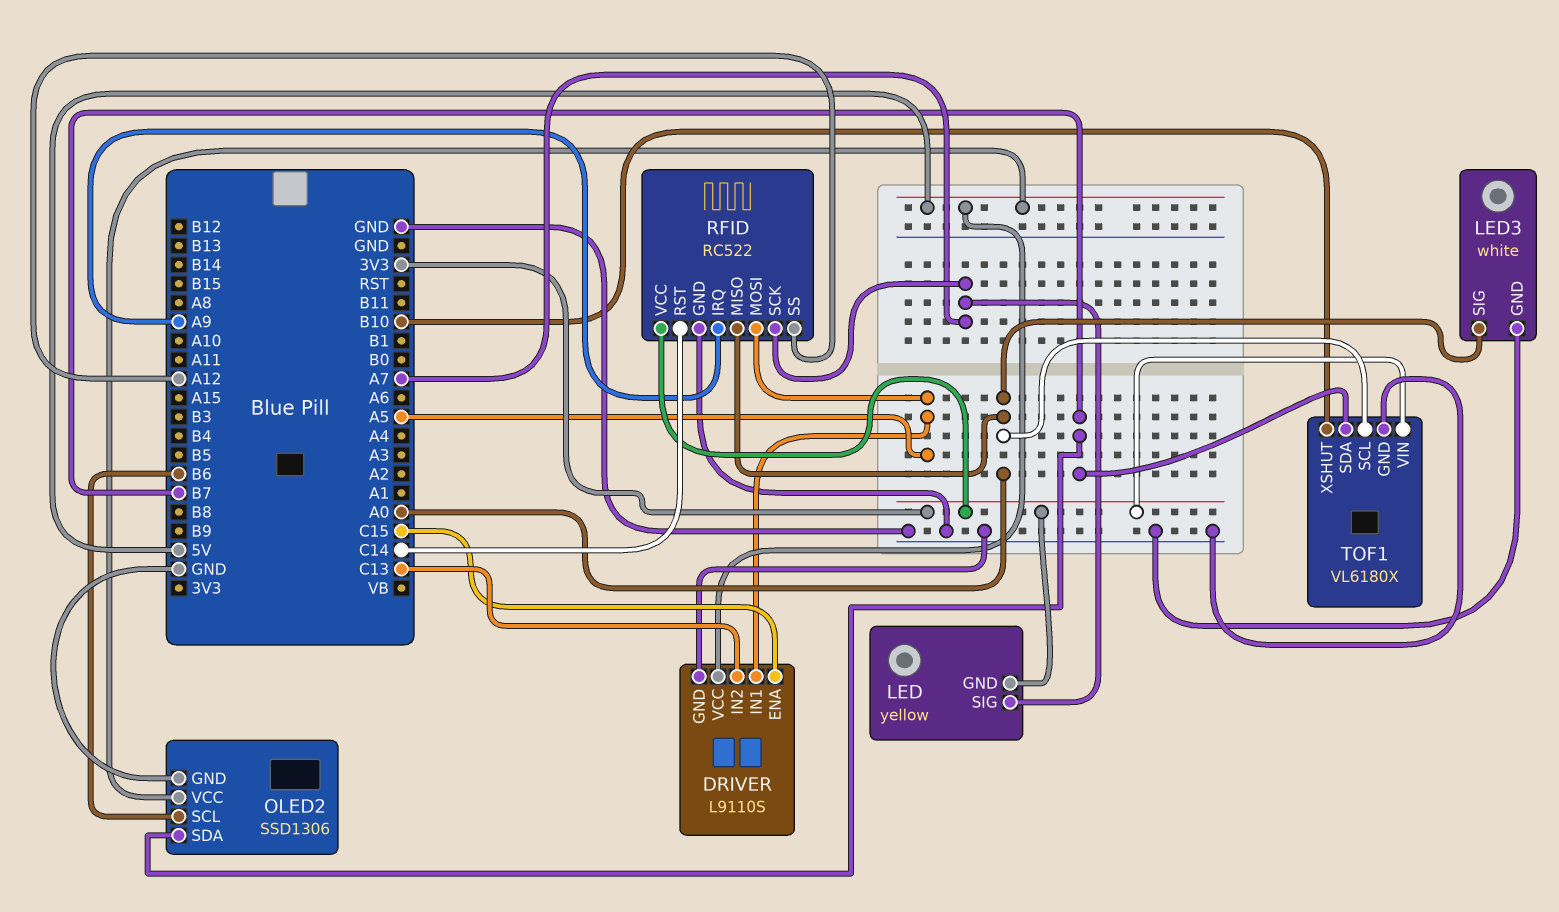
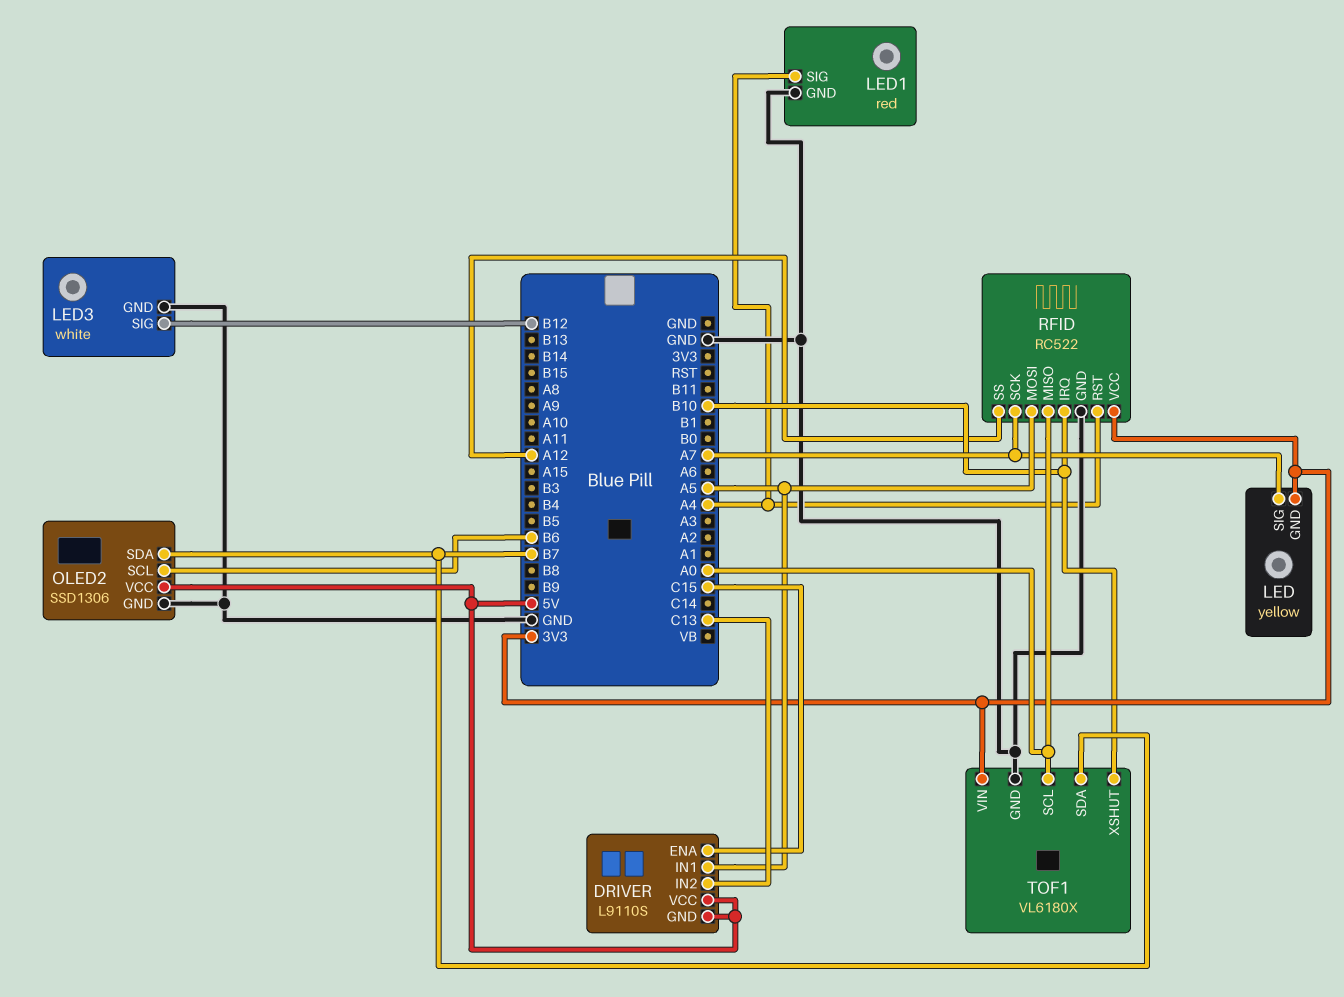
DRIVER pin GND: GND -> 5V
LED1: none -> red
LED1 pin GND: none -> GND
LED1 pin SIG: none -> A4
LED3 pin SIG: A0 -> B12
RFID pin IRQ: A9 -> B10
RFID pin RST: C14 -> A4

